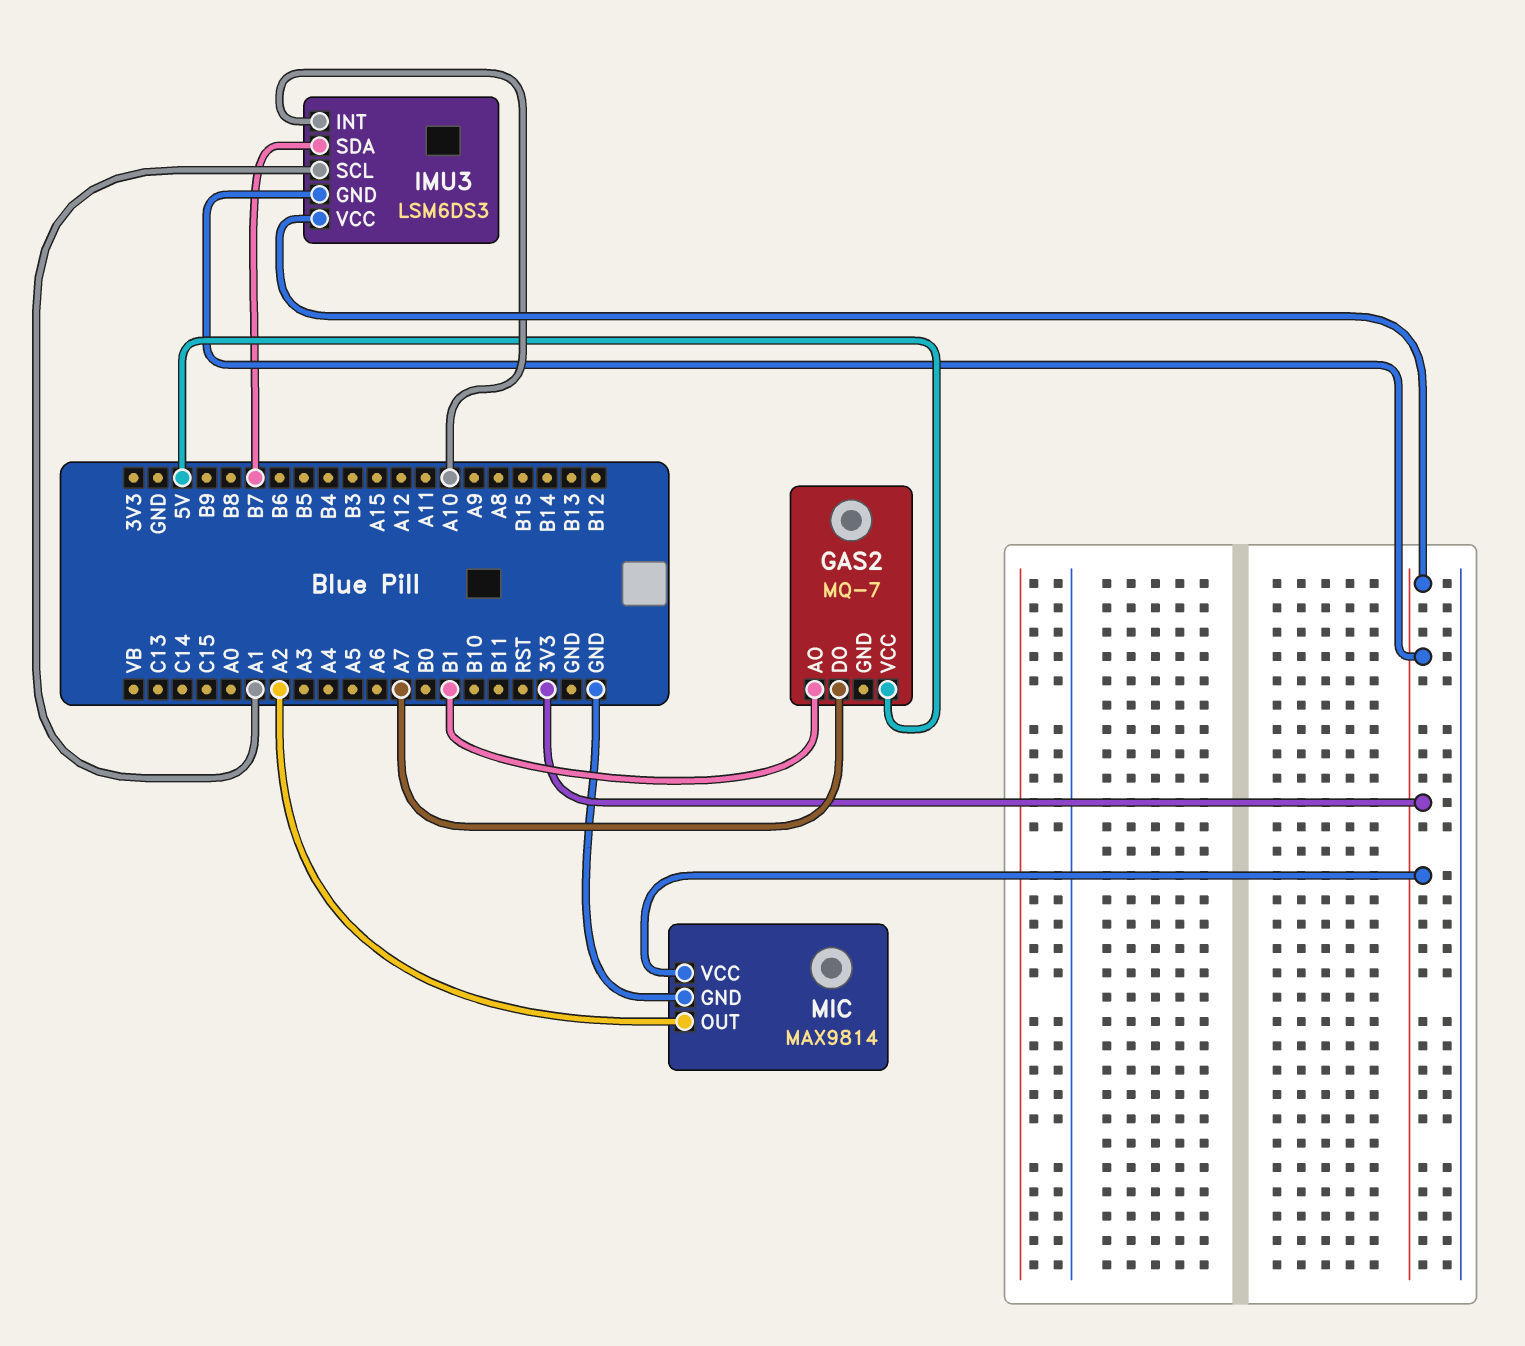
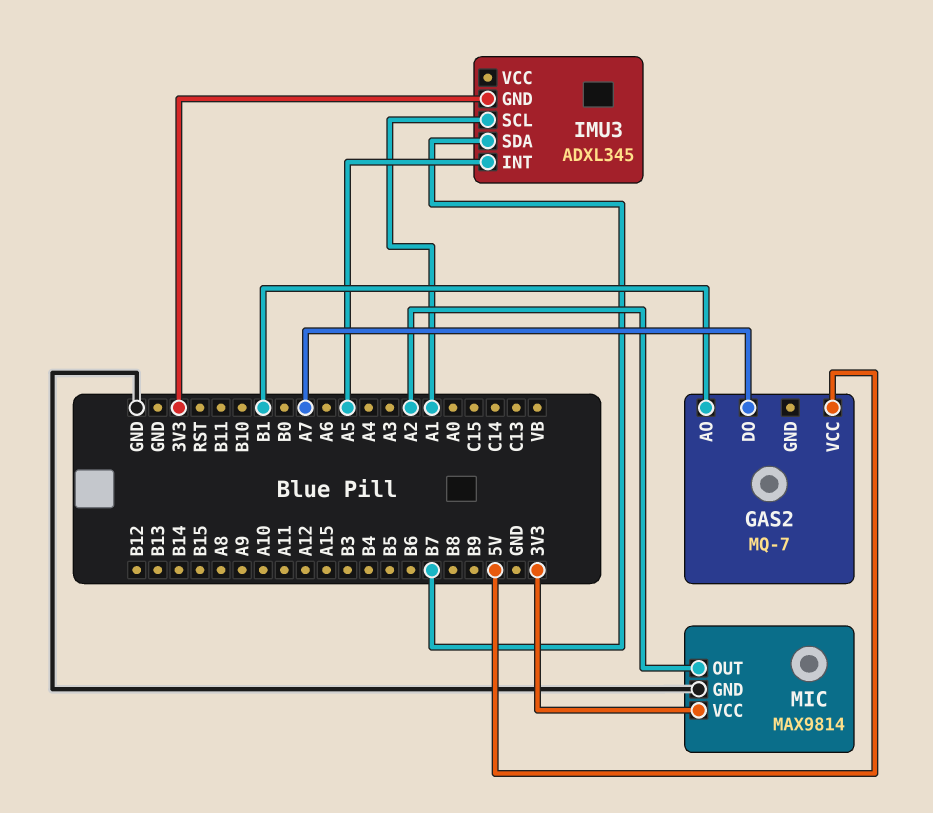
IMU3: LSM6DS3 -> ADXL345
IMU3 pin INT: A10 -> A5
IMU3 pin VCC: 3V3 -> none

